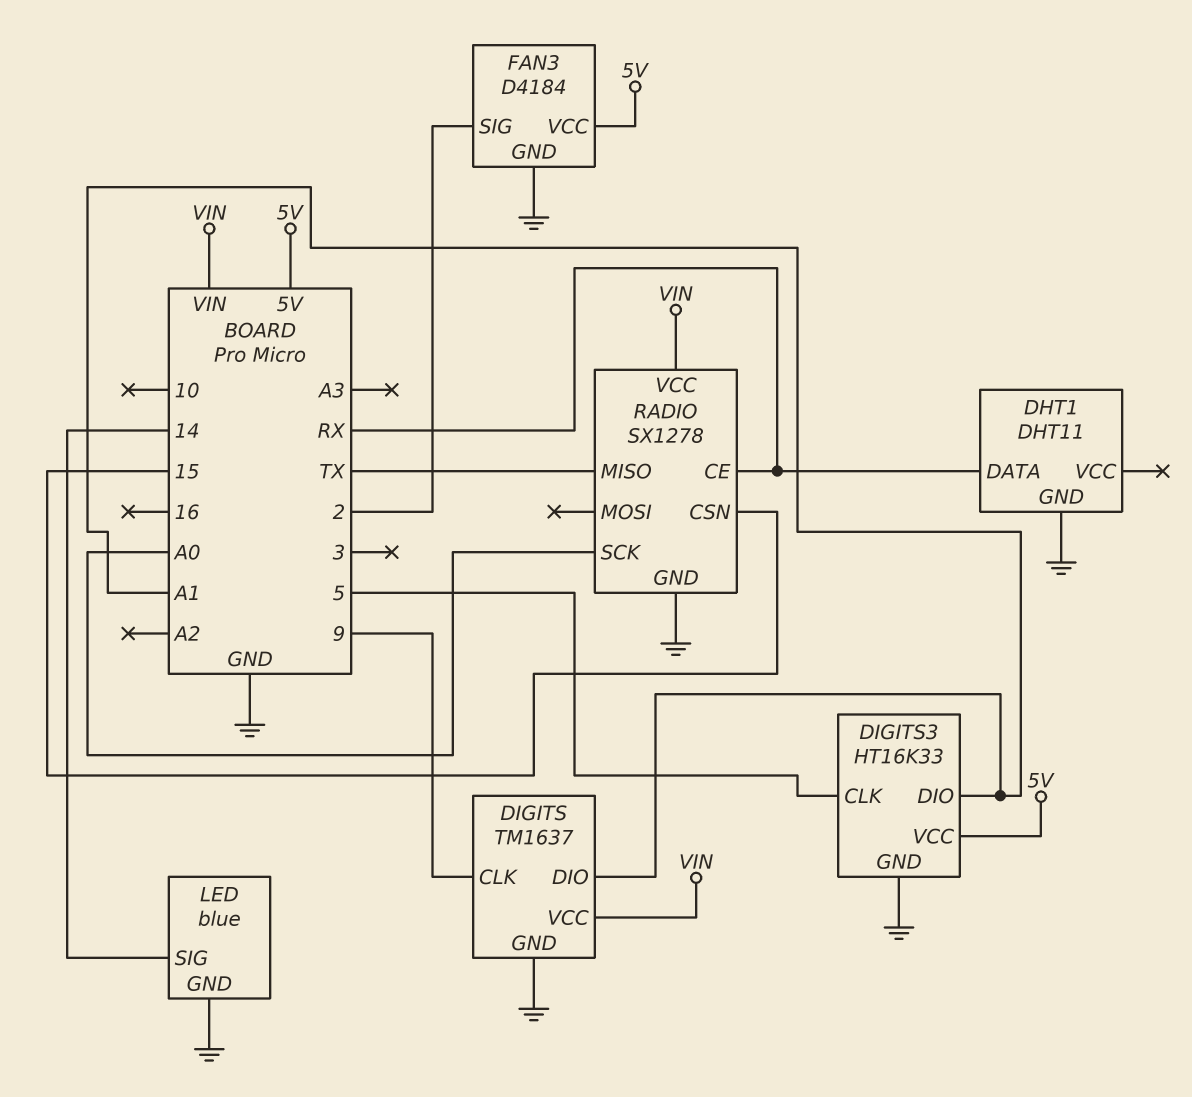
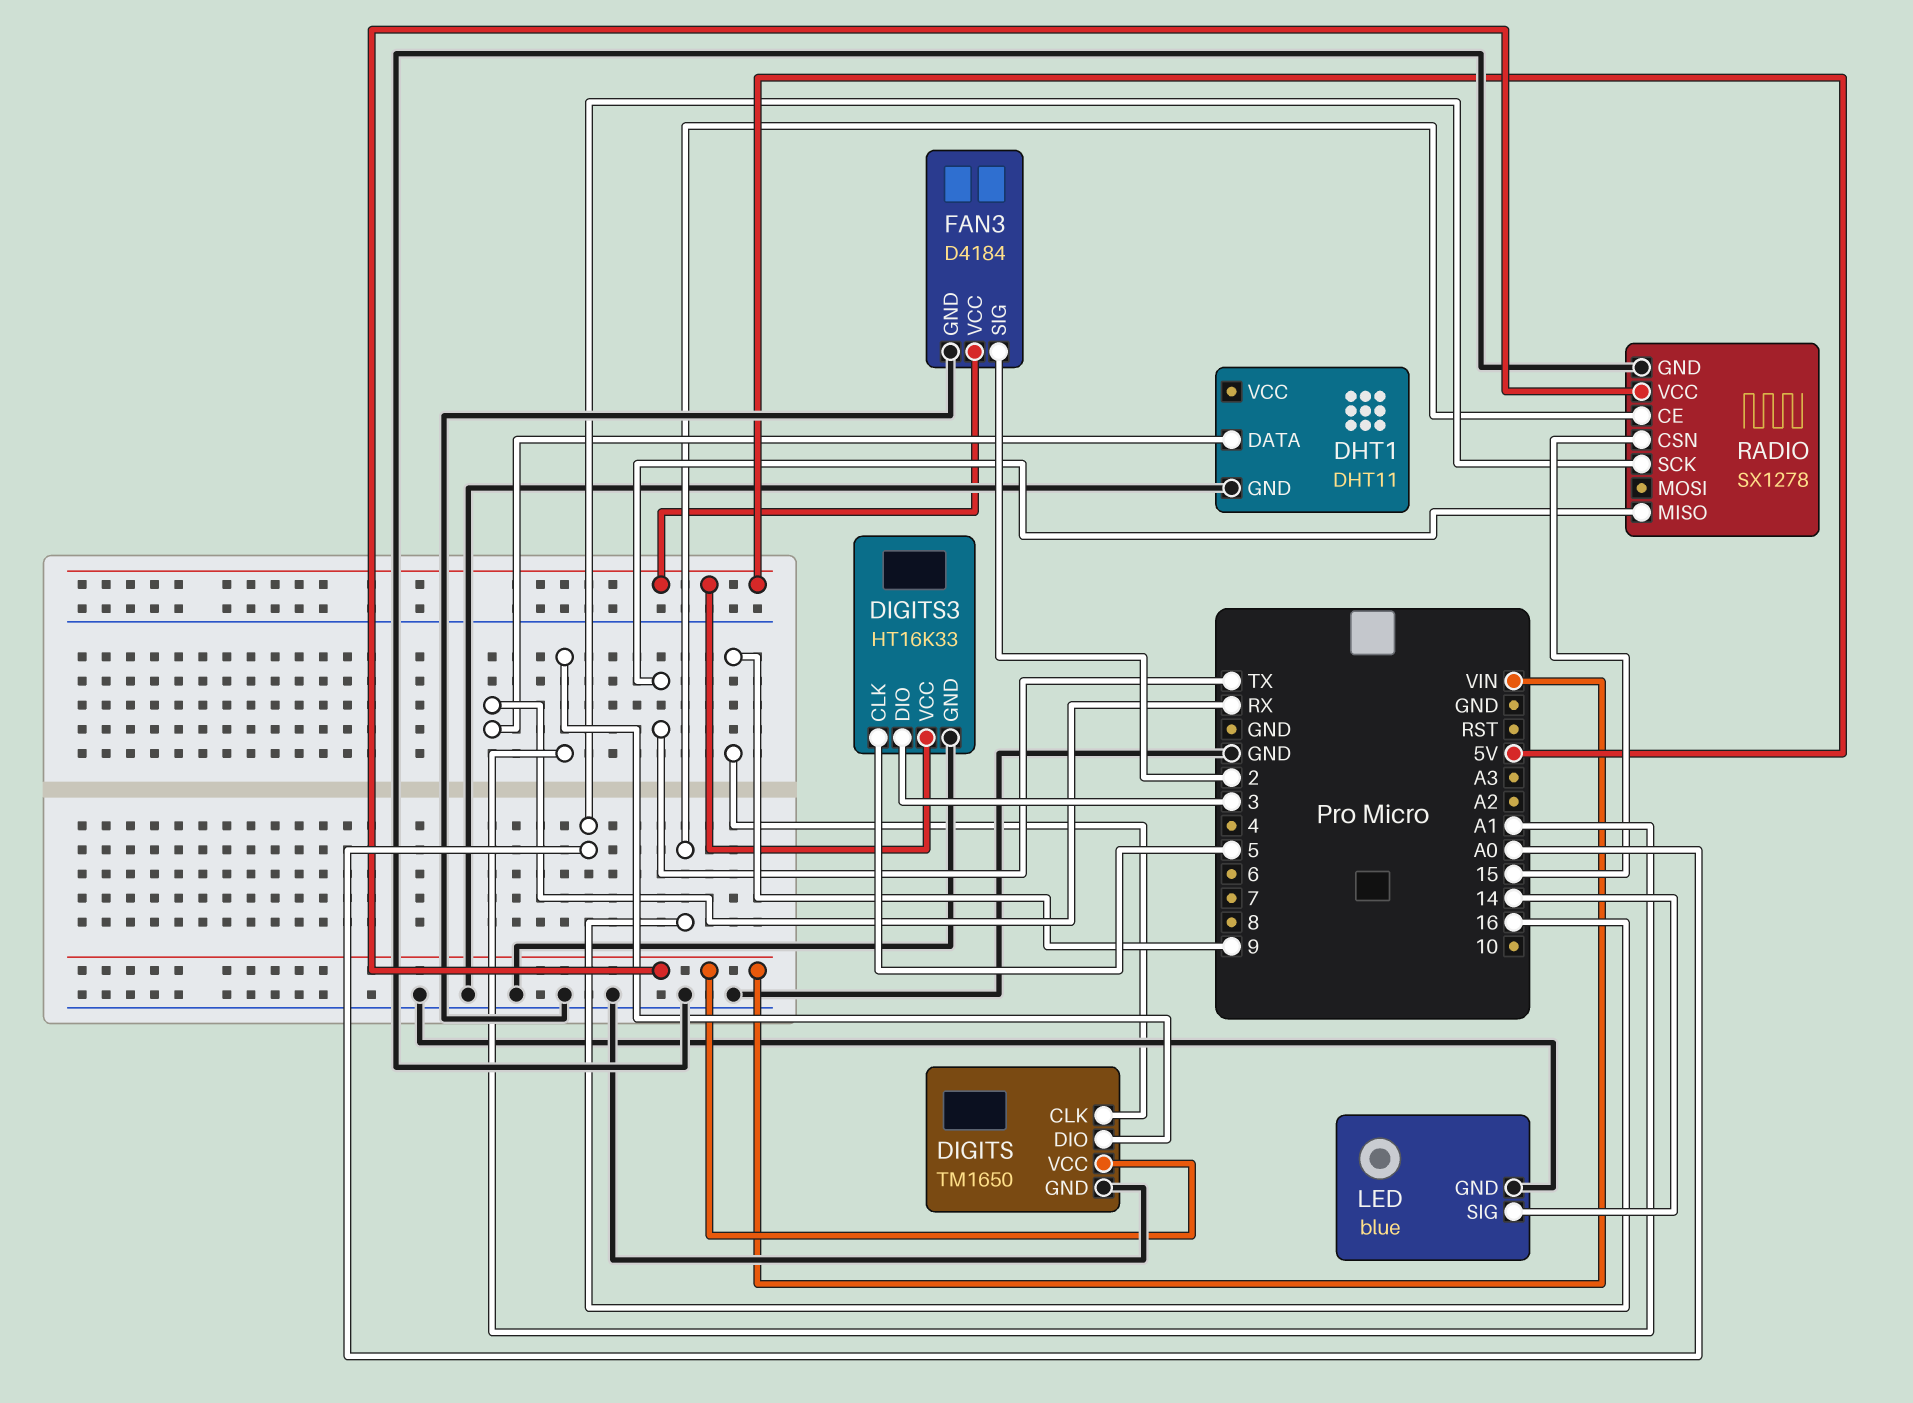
DIGITS: TM1637 -> TM1650
DIGITS3 pin DIO: A1 -> 3
RADIO pin CE: RX -> 16

